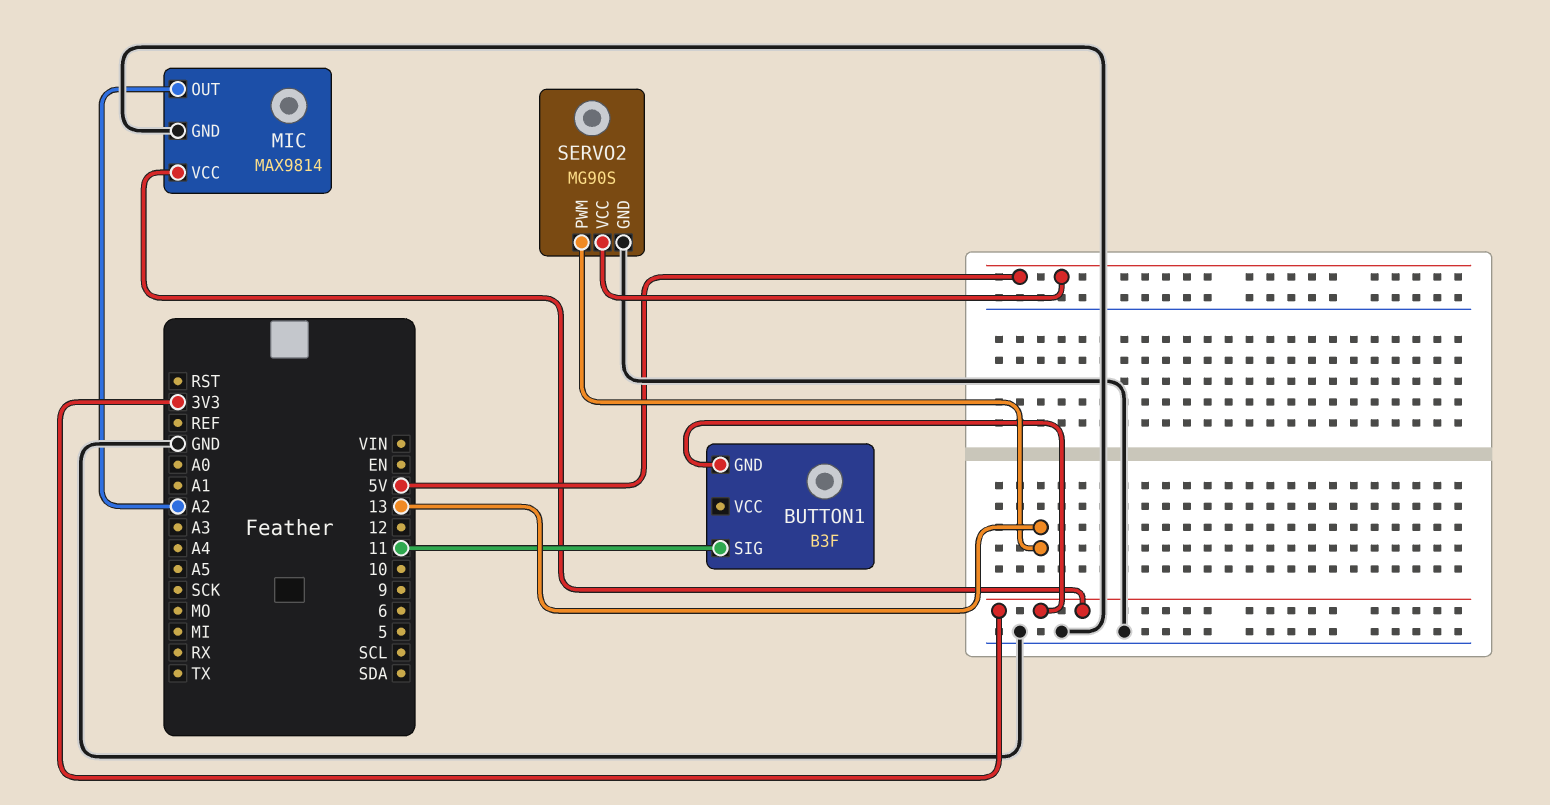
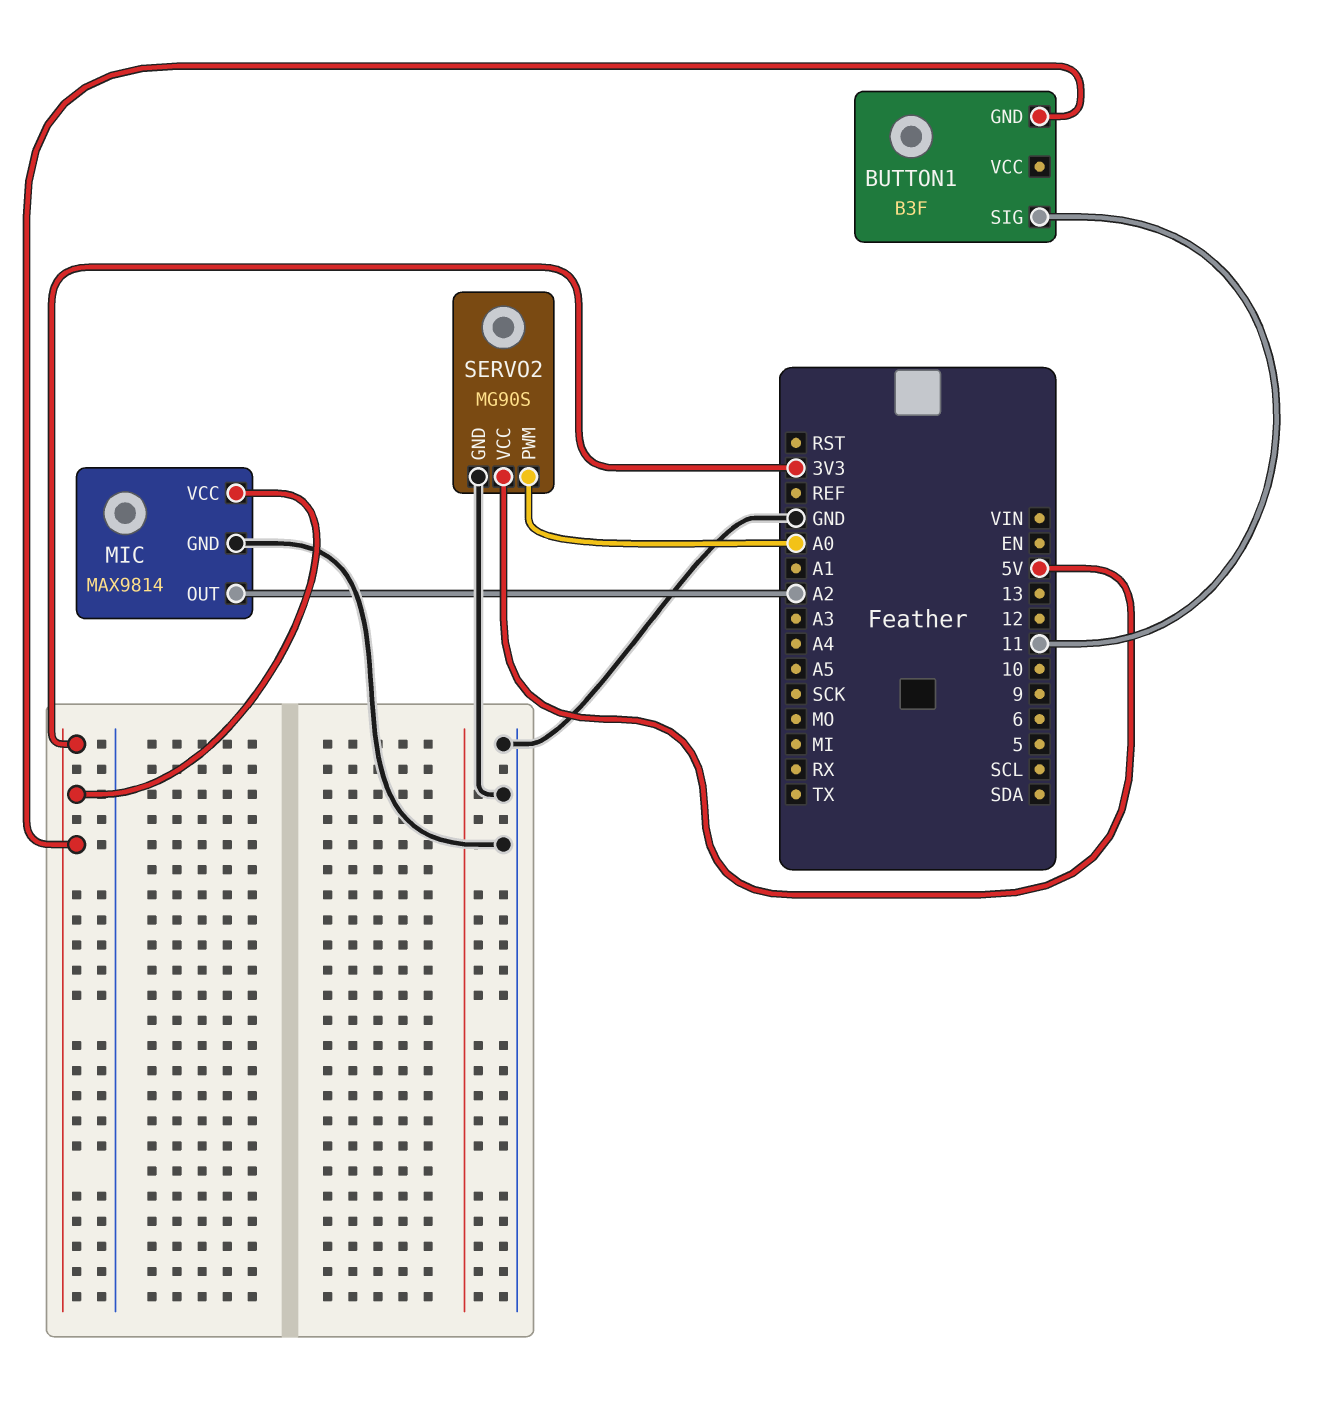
SERVO2 pin PWM: 13 -> A0

